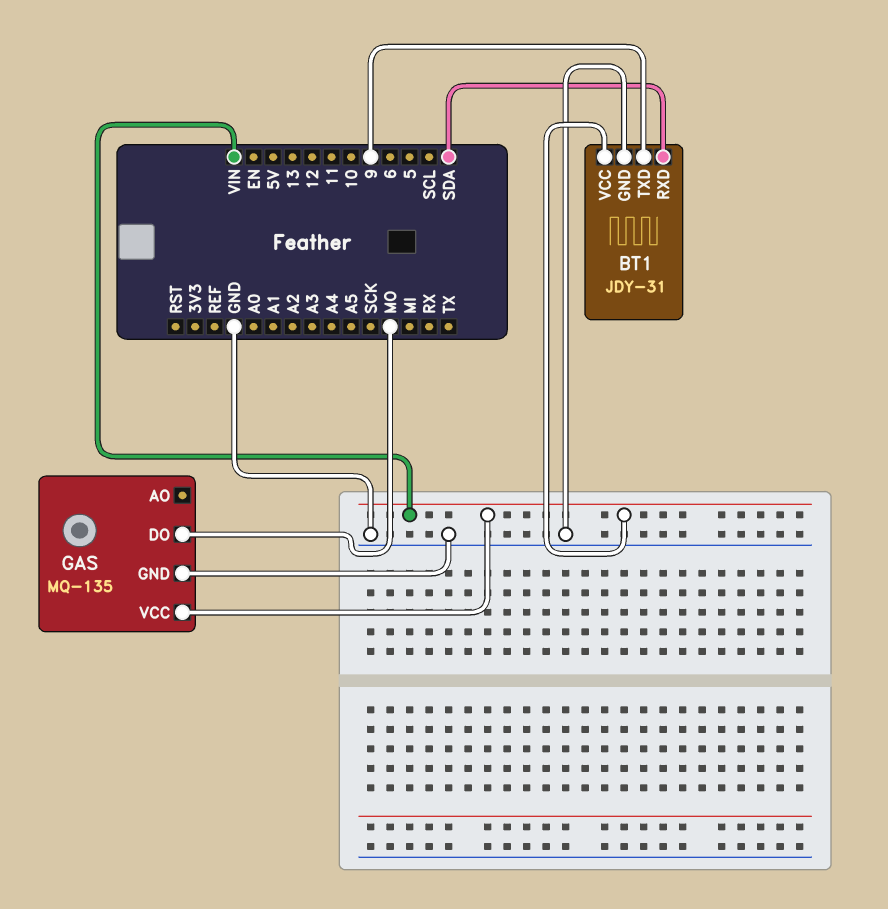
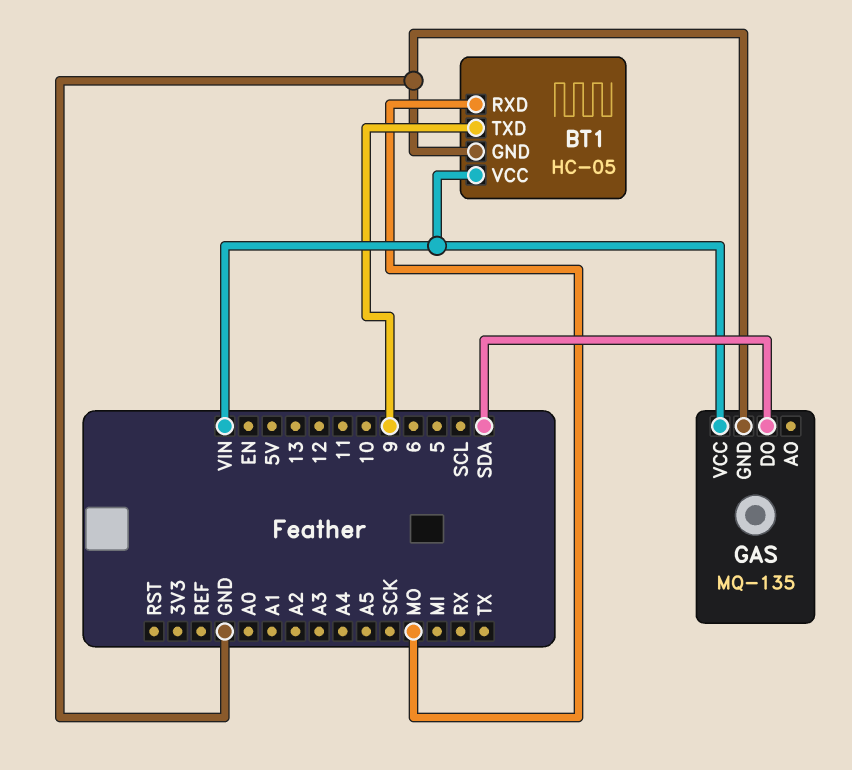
BT1: JDY-31 -> HC-05
BT1 pin RXD: SDA -> MO
GAS pin DO: MO -> SDA

